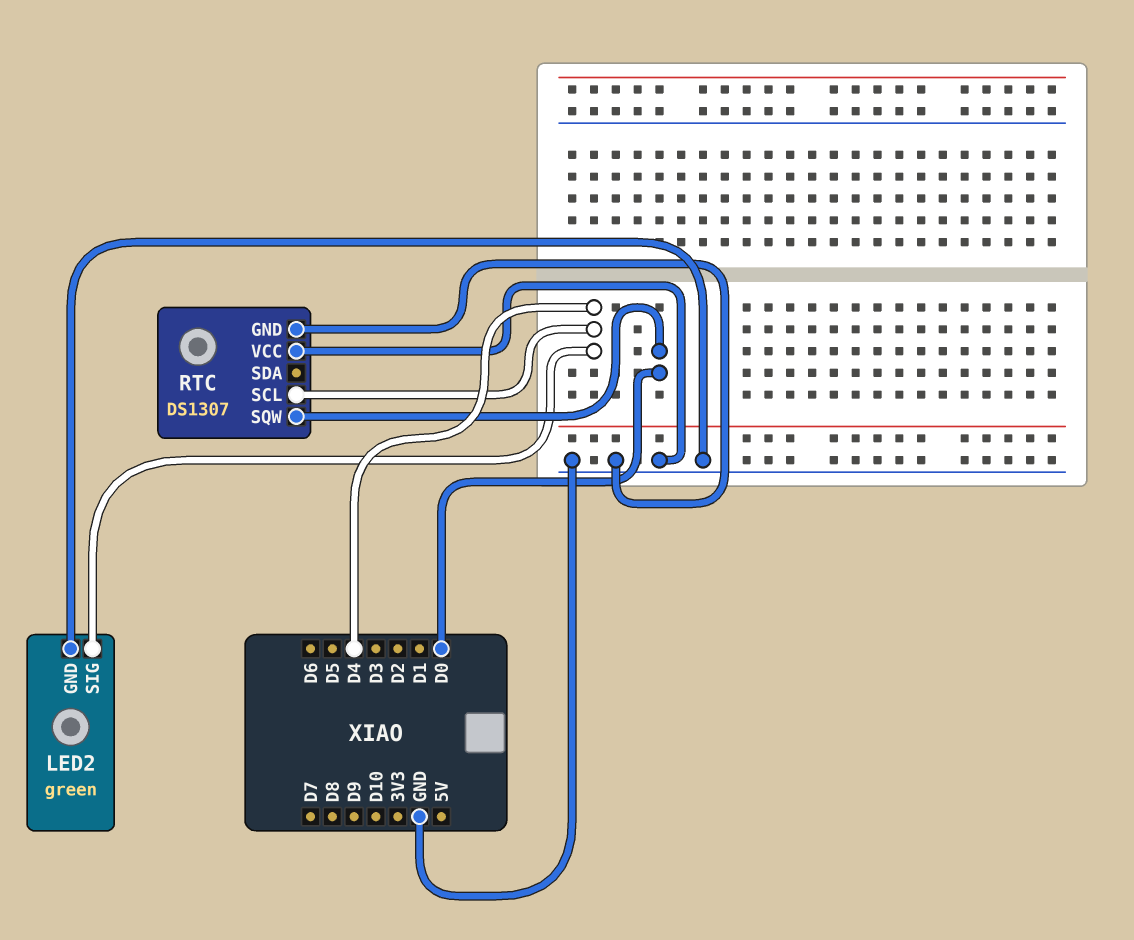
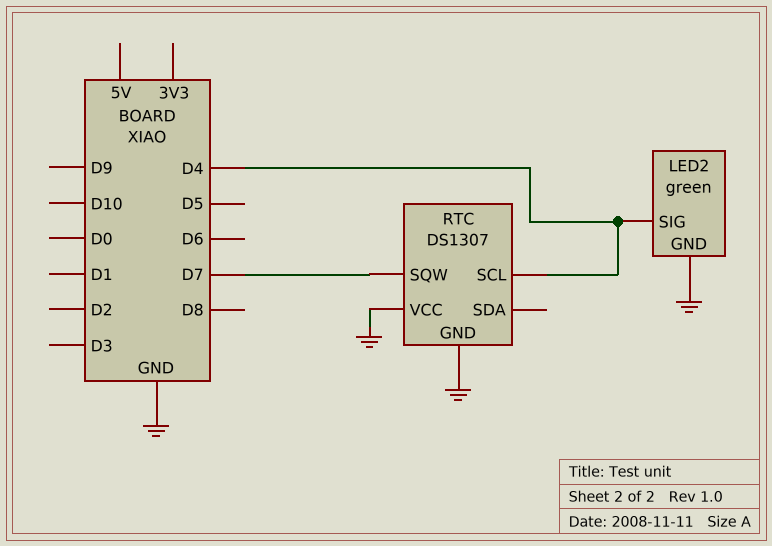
RTC pin SQW: D0 -> D7

